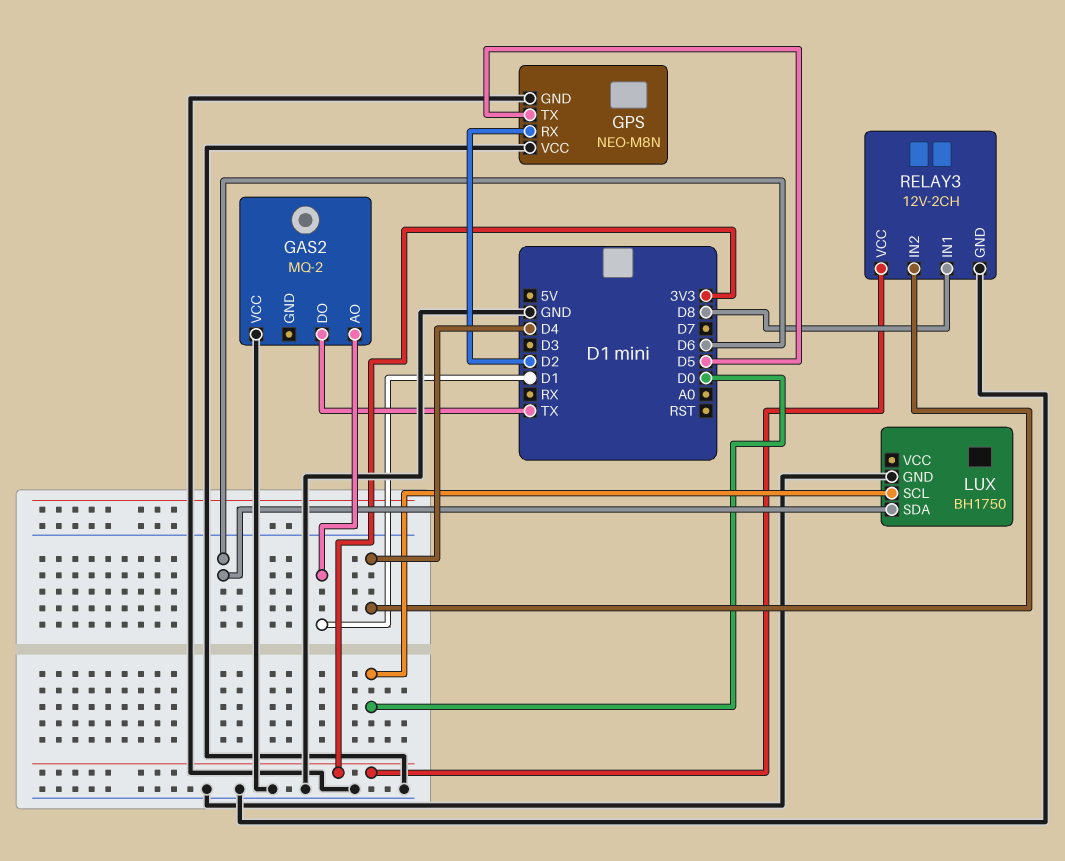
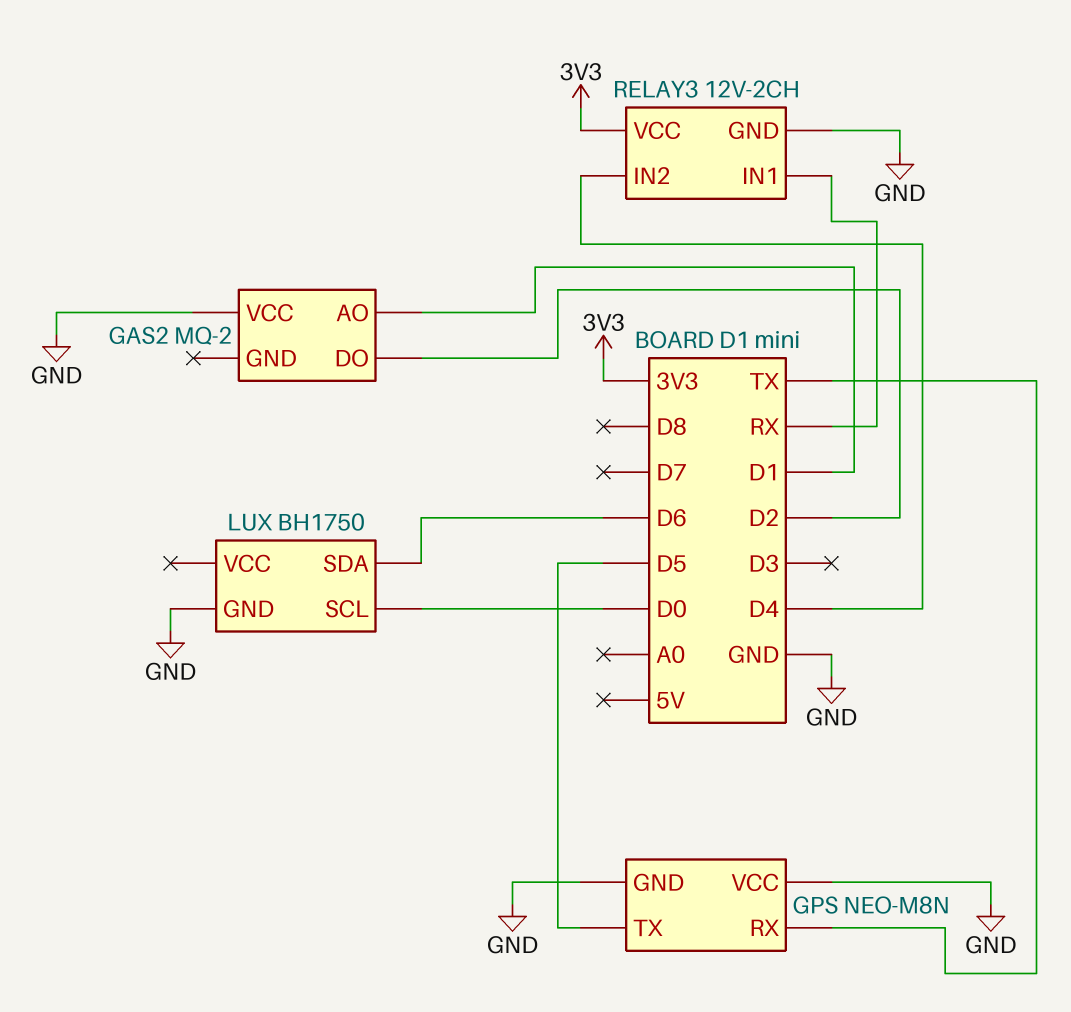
GAS2 pin DO: TX -> D2
GPS pin RX: D2 -> TX
RELAY3 pin IN1: D8 -> RX

